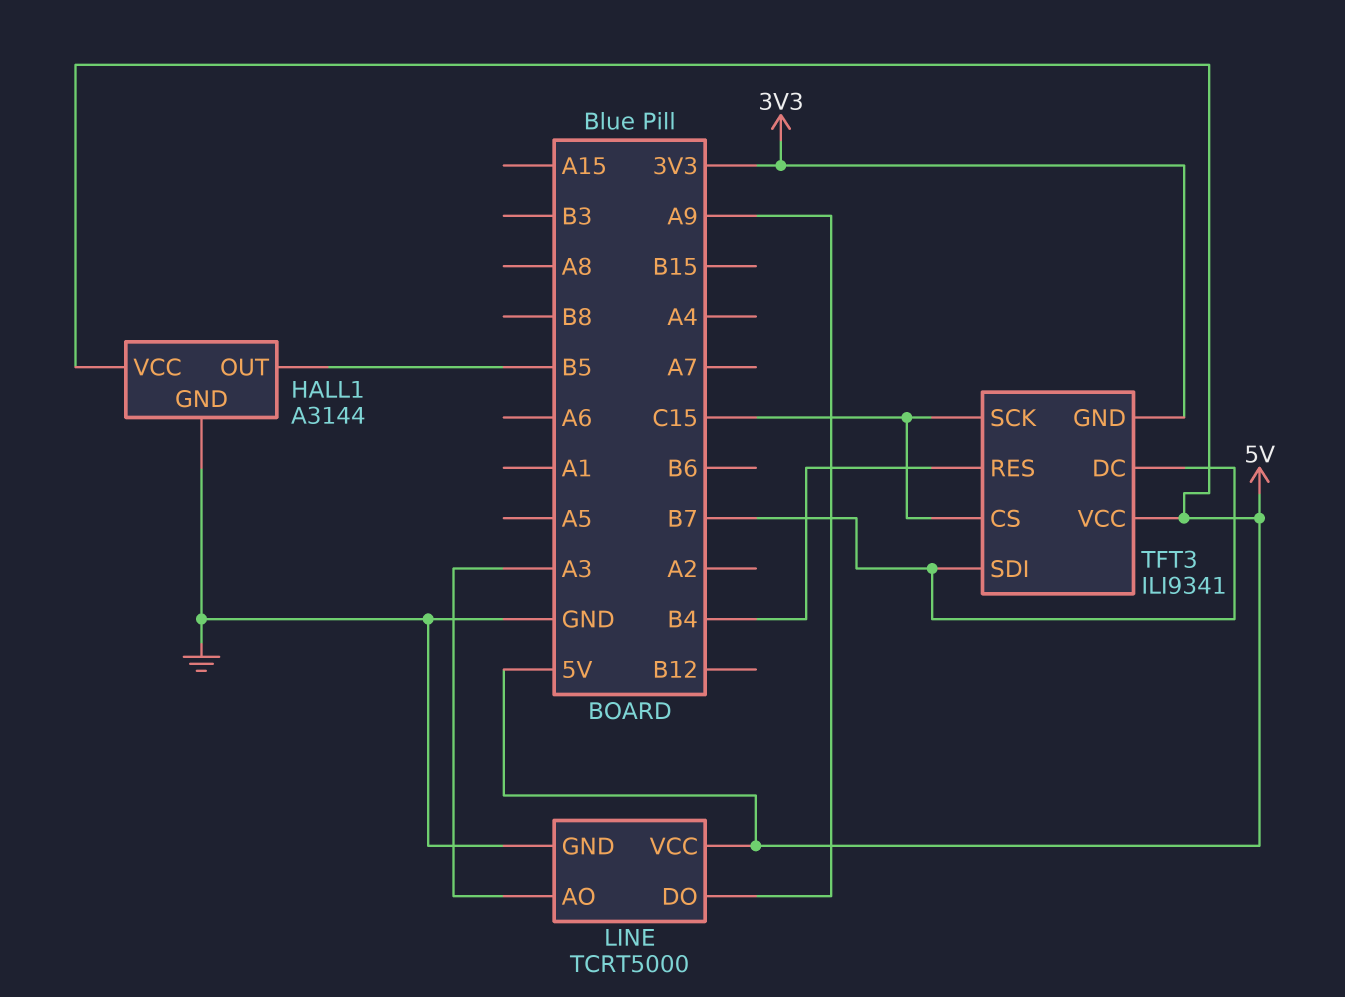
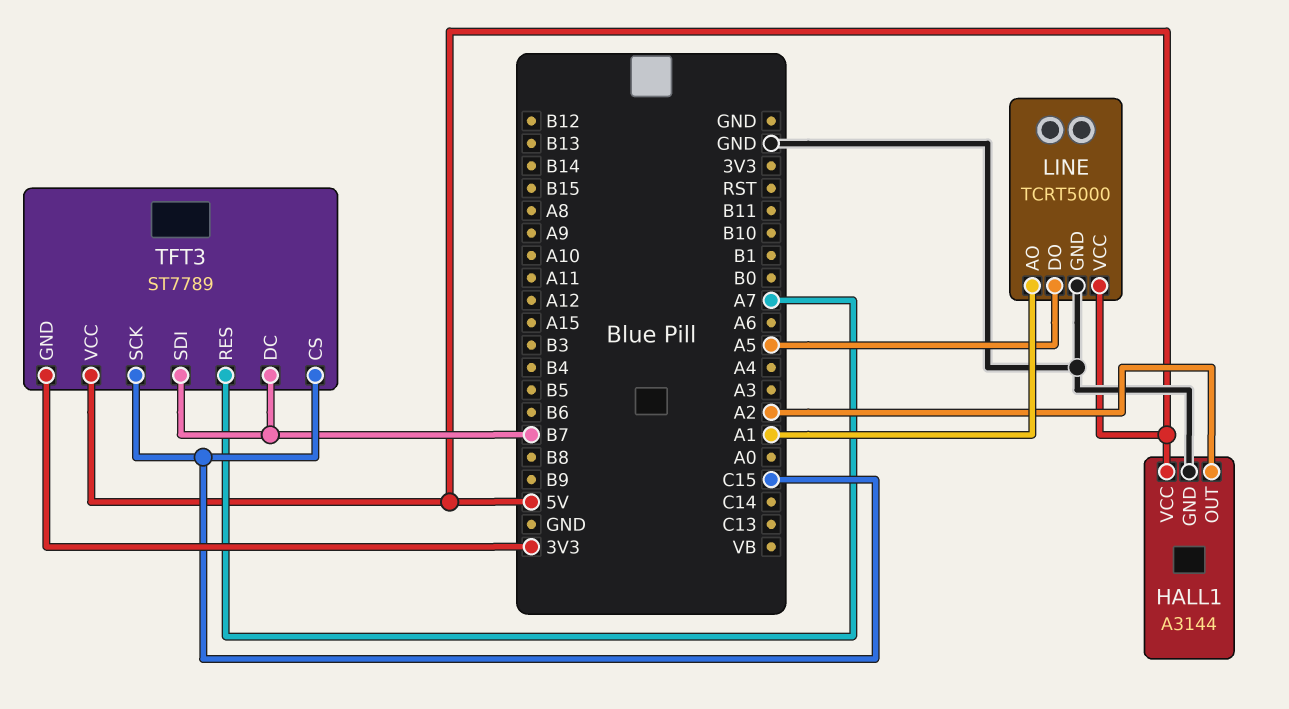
HALL1 pin OUT: B5 -> A2
LINE pin AO: A3 -> A1
LINE pin DO: A9 -> A5
TFT3: ILI9341 -> ST7789
TFT3 pin RES: B4 -> A7

